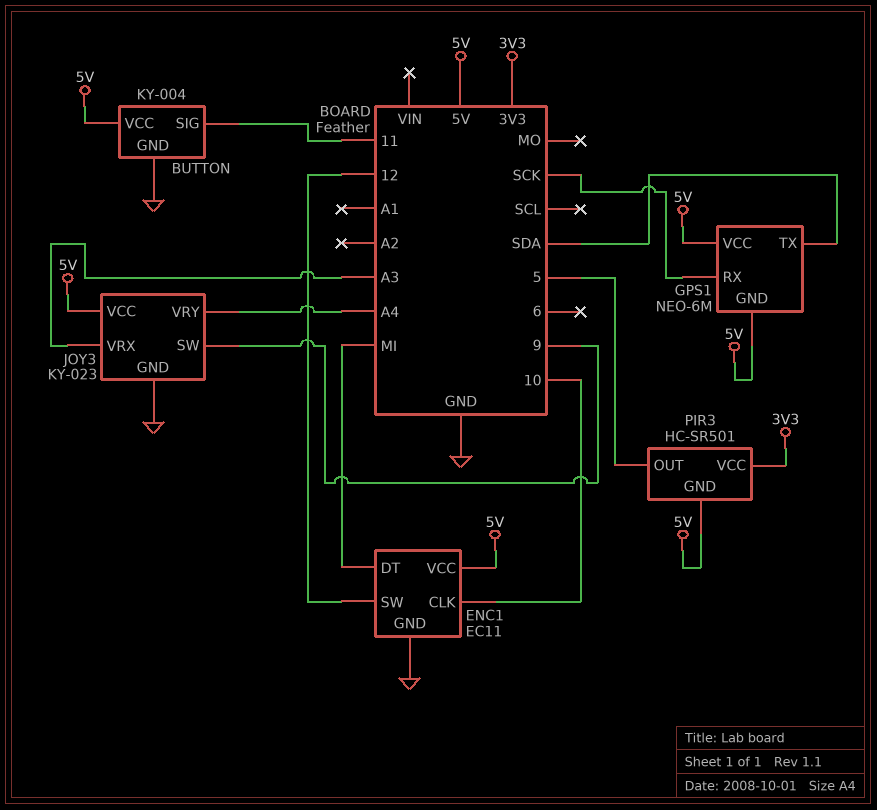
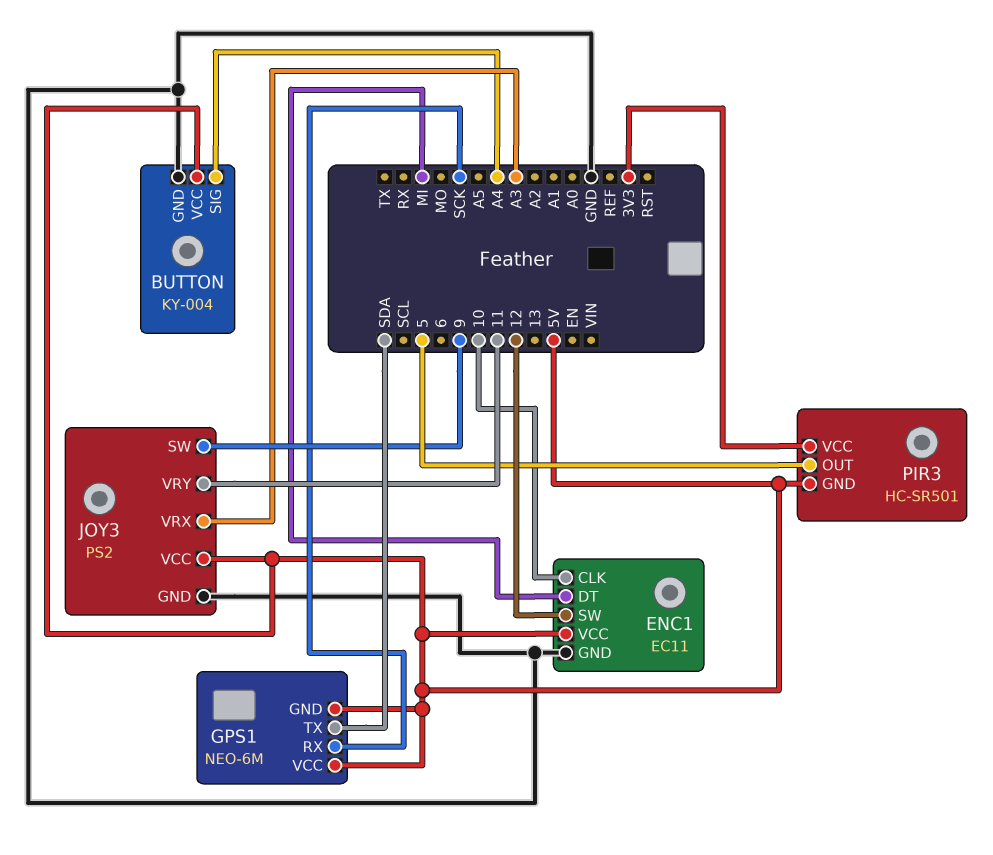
BUTTON pin SIG: 11 -> A4
JOY3: KY-023 -> PS2
JOY3 pin VRY: A4 -> 11

